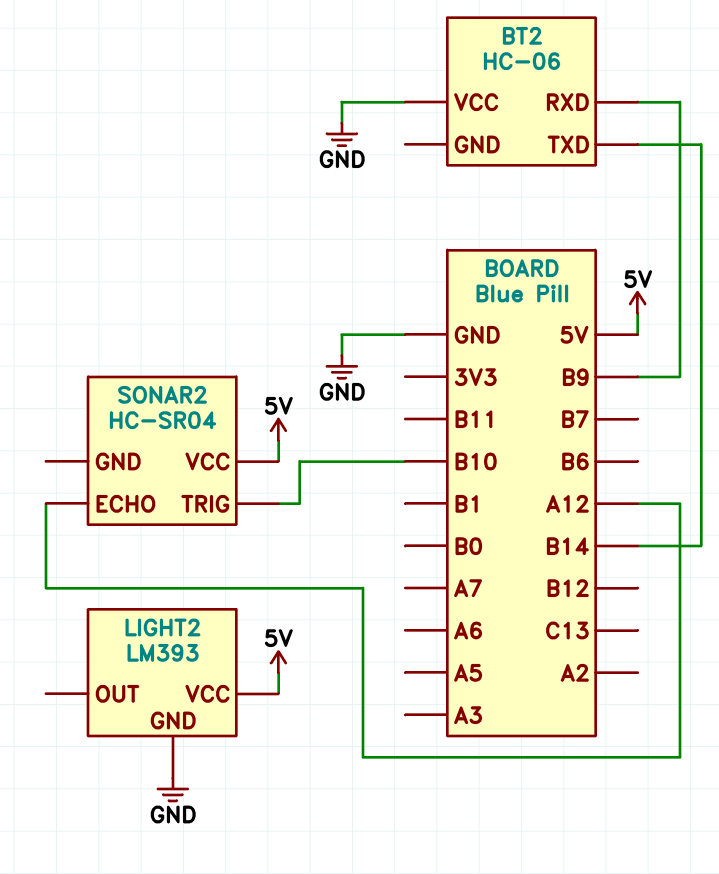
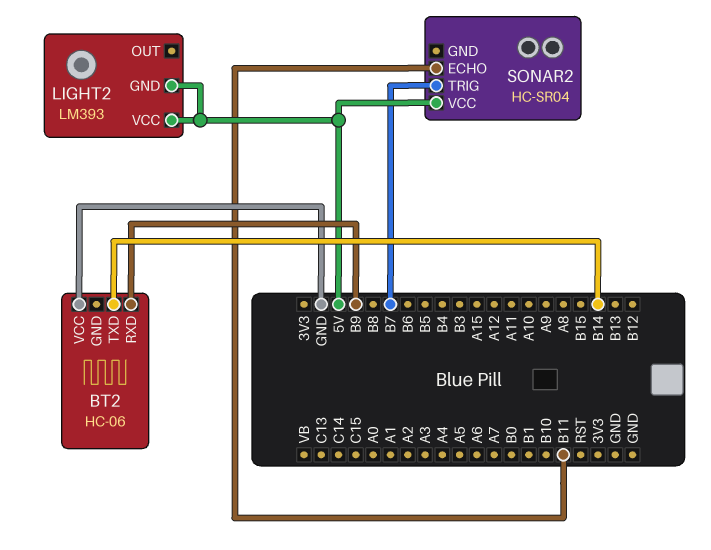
LIGHT2 pin GND: GND -> 5V
SONAR2 pin ECHO: A12 -> B11
SONAR2 pin TRIG: B10 -> B7

